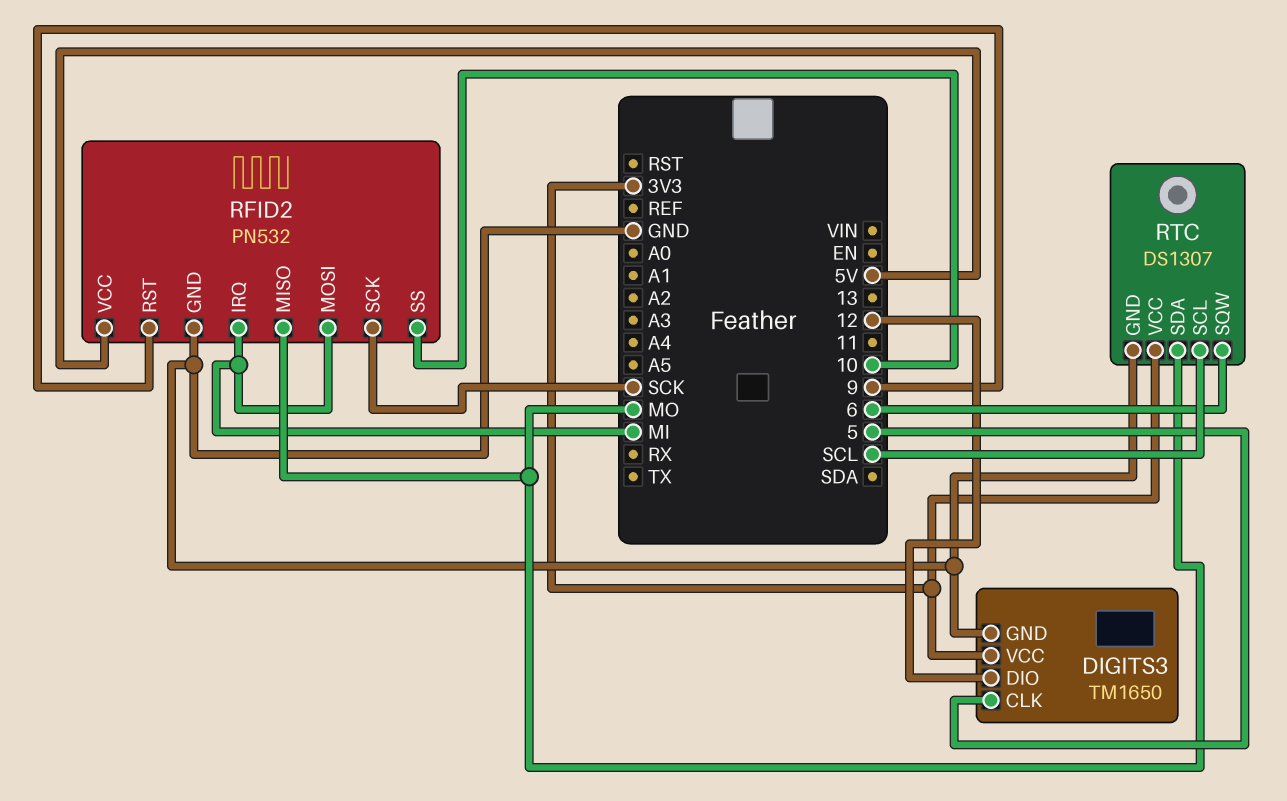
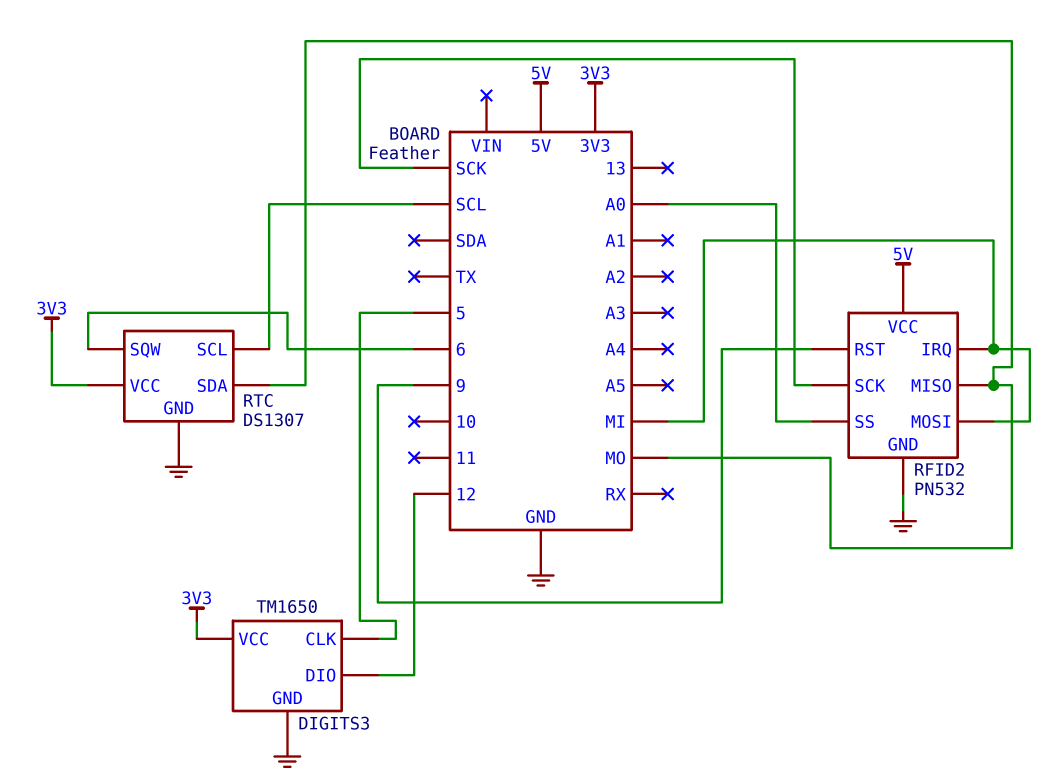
RFID2 pin SS: 10 -> A0

